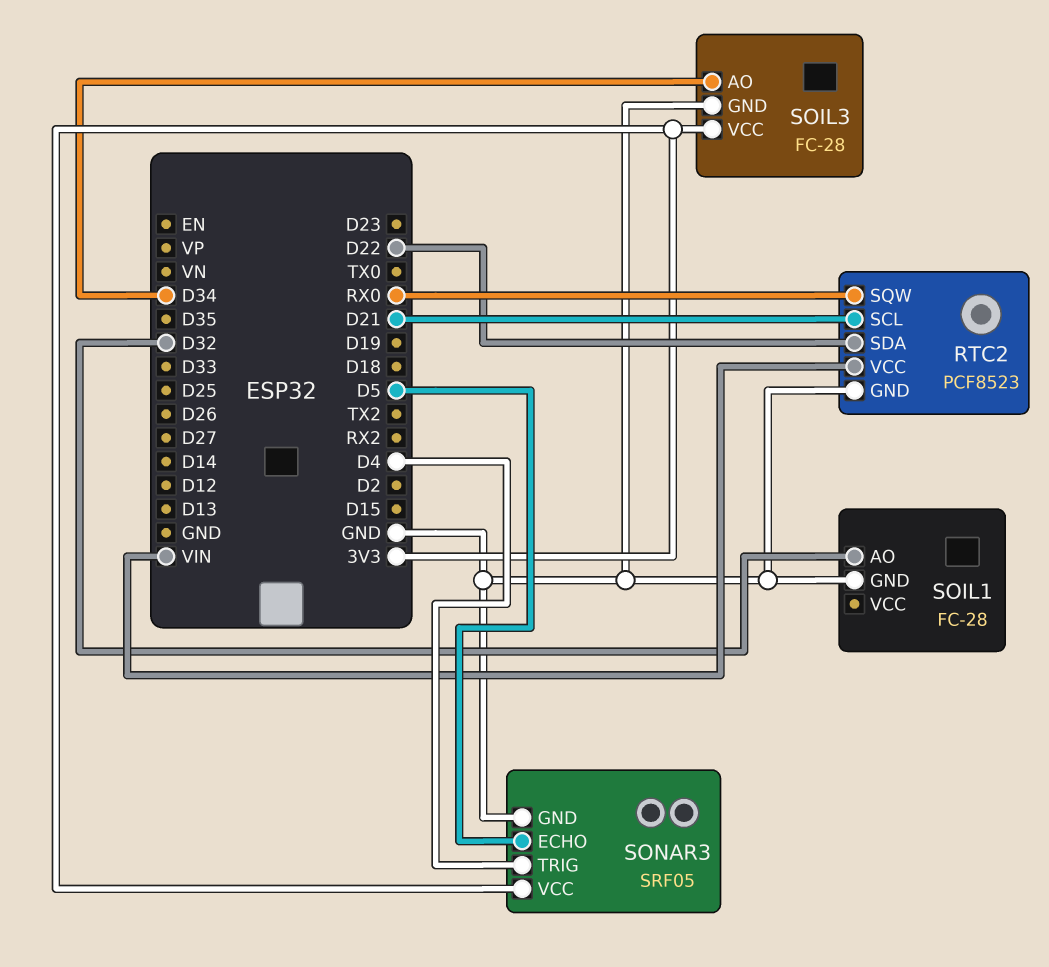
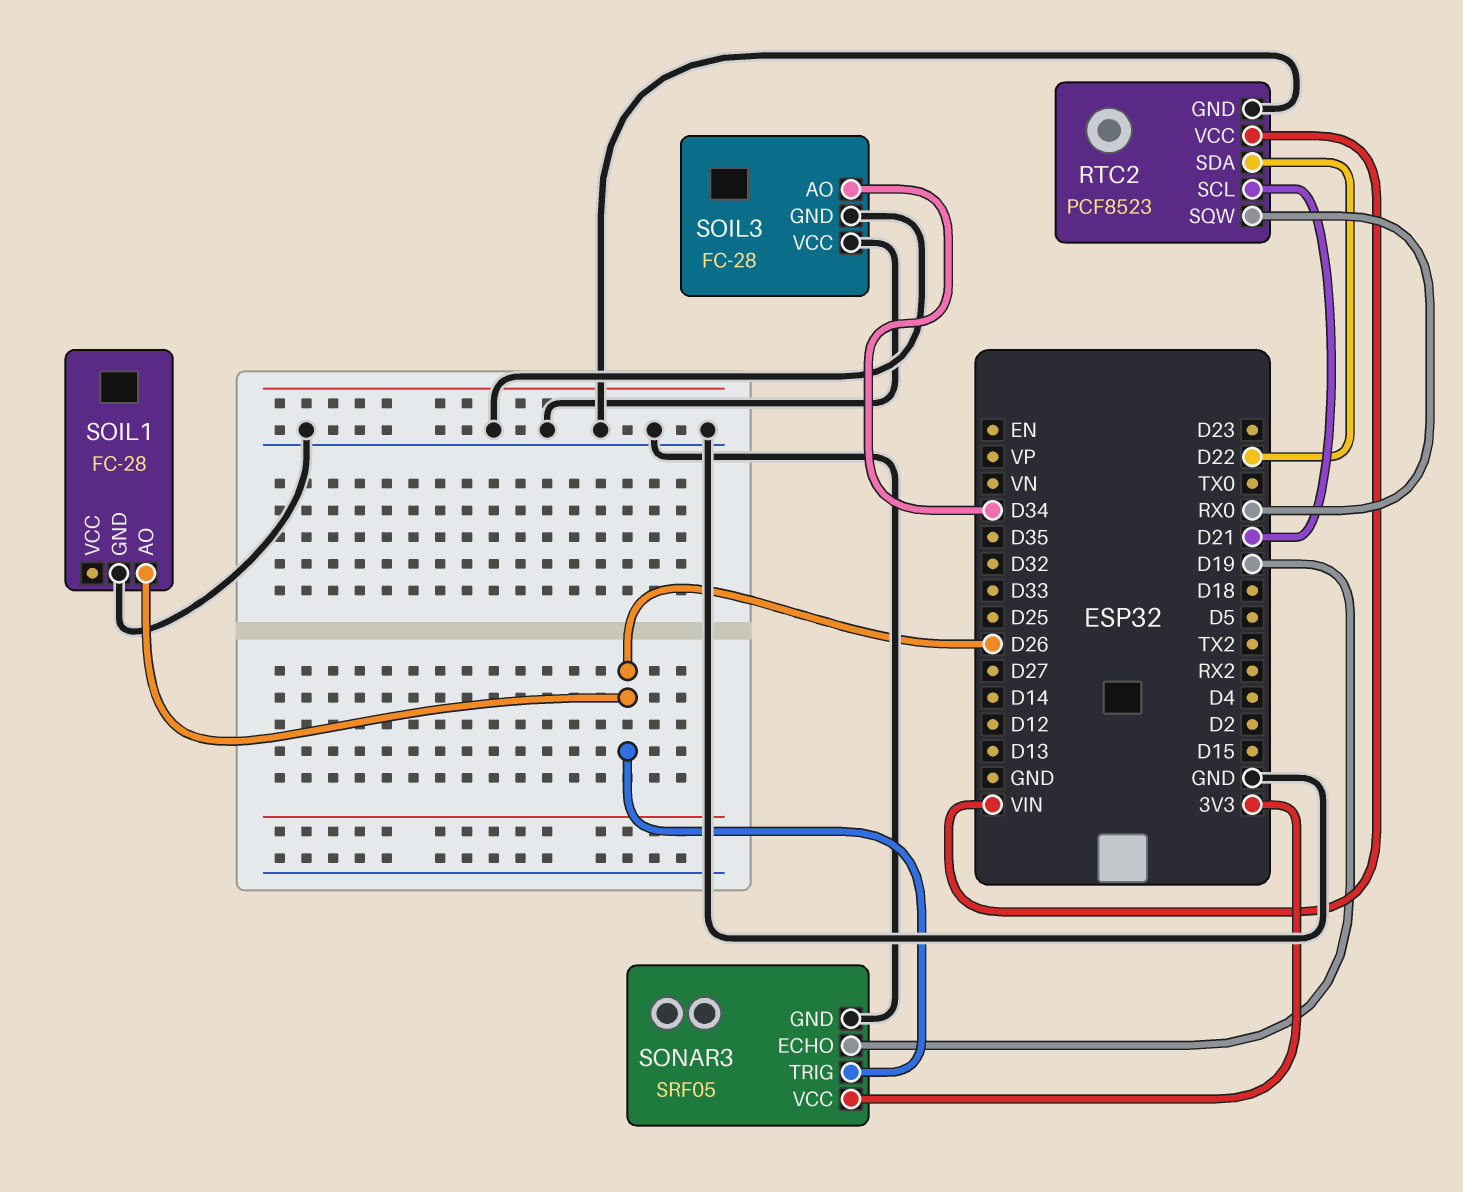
SOIL1 pin AO: D32 -> D26
SOIL3 pin VCC: 3V3 -> GND
SONAR3 pin ECHO: D5 -> D19
SONAR3 pin TRIG: D4 -> D26

